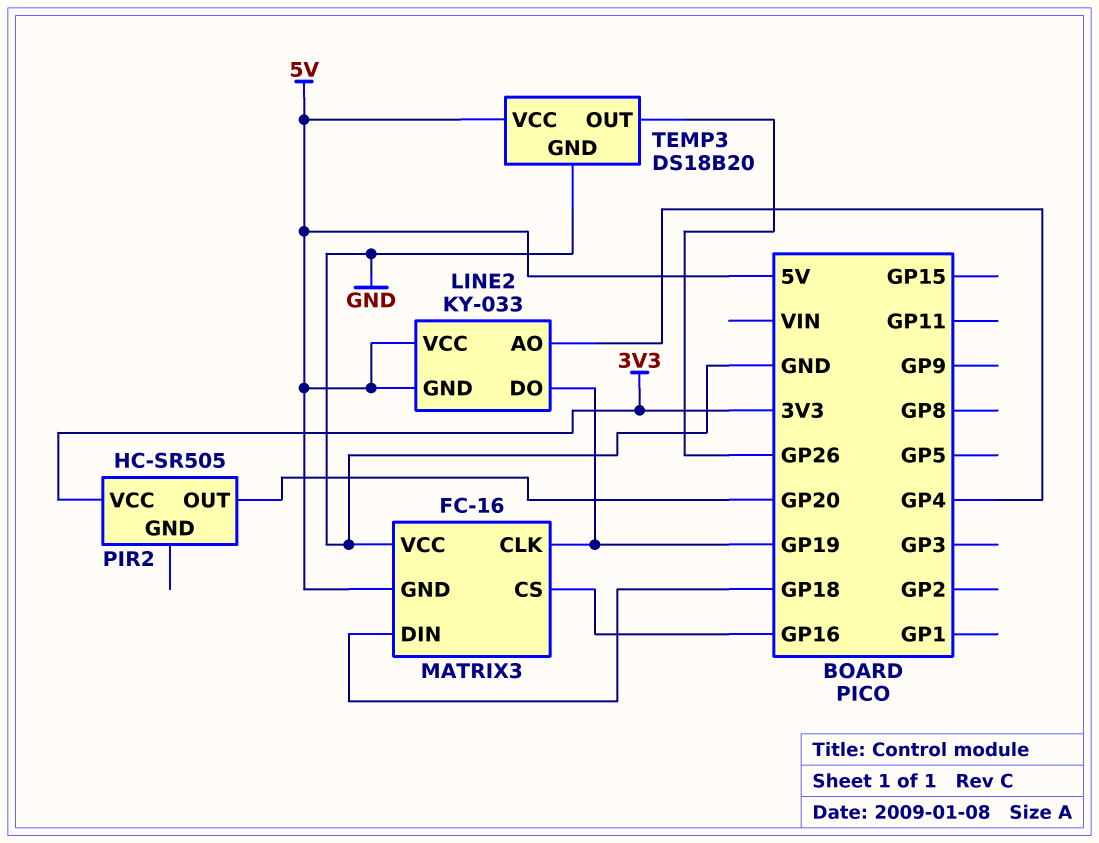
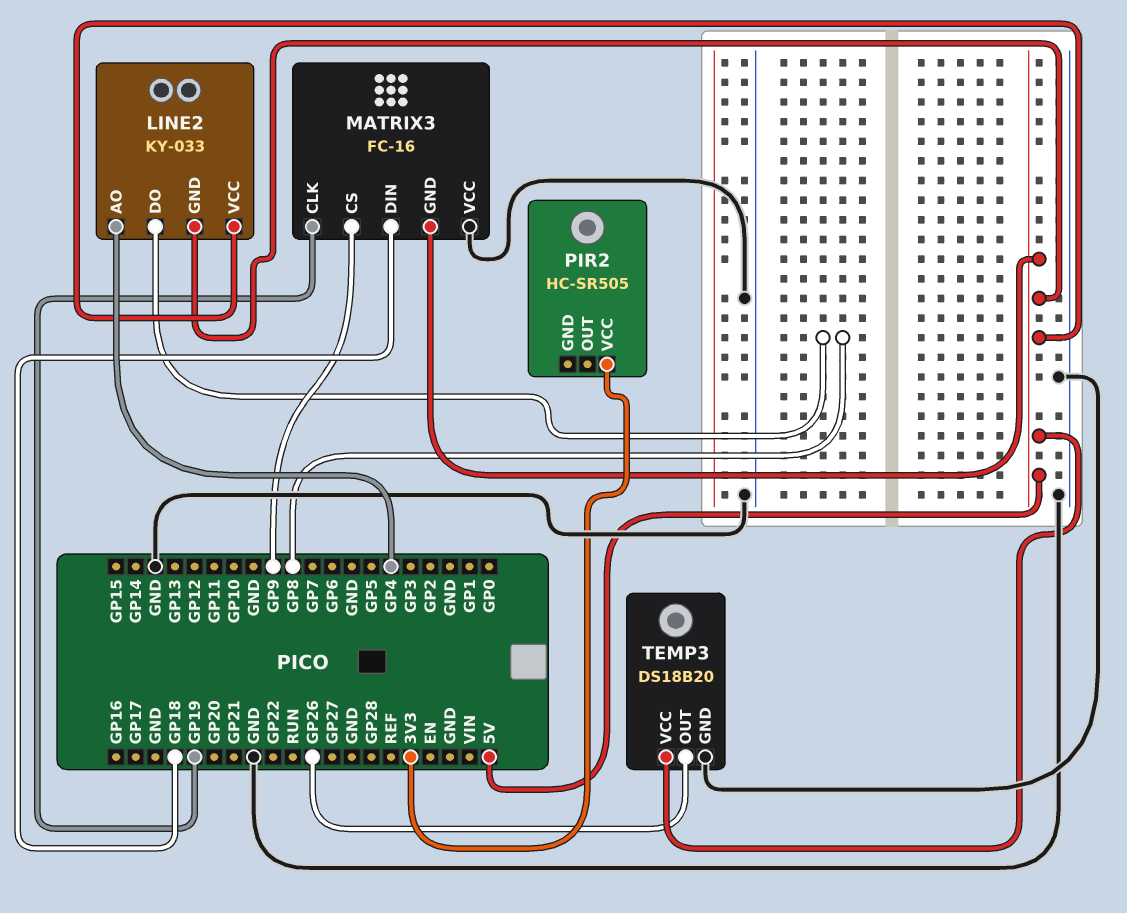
LINE2 pin DO: GP19 -> GP8
MATRIX3 pin CS: GP16 -> GP9
PIR2 pin OUT: GP20 -> none

